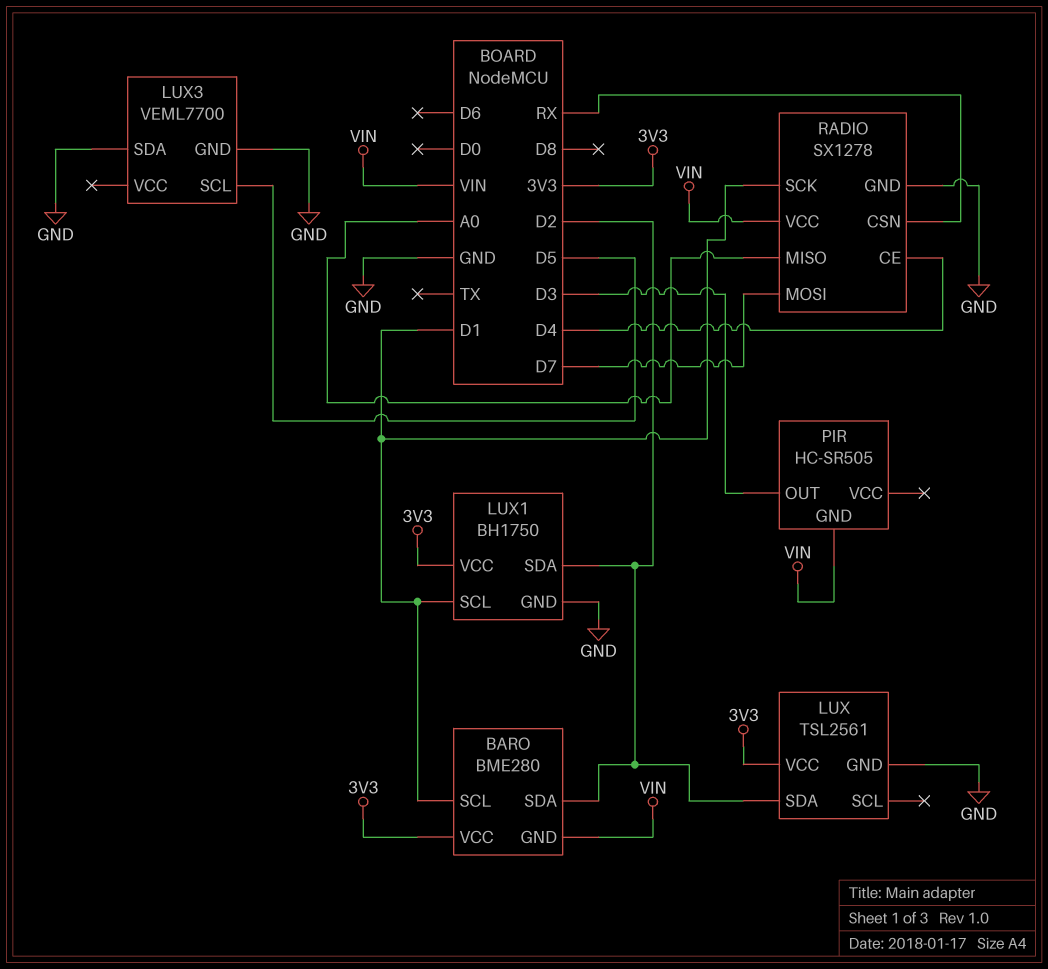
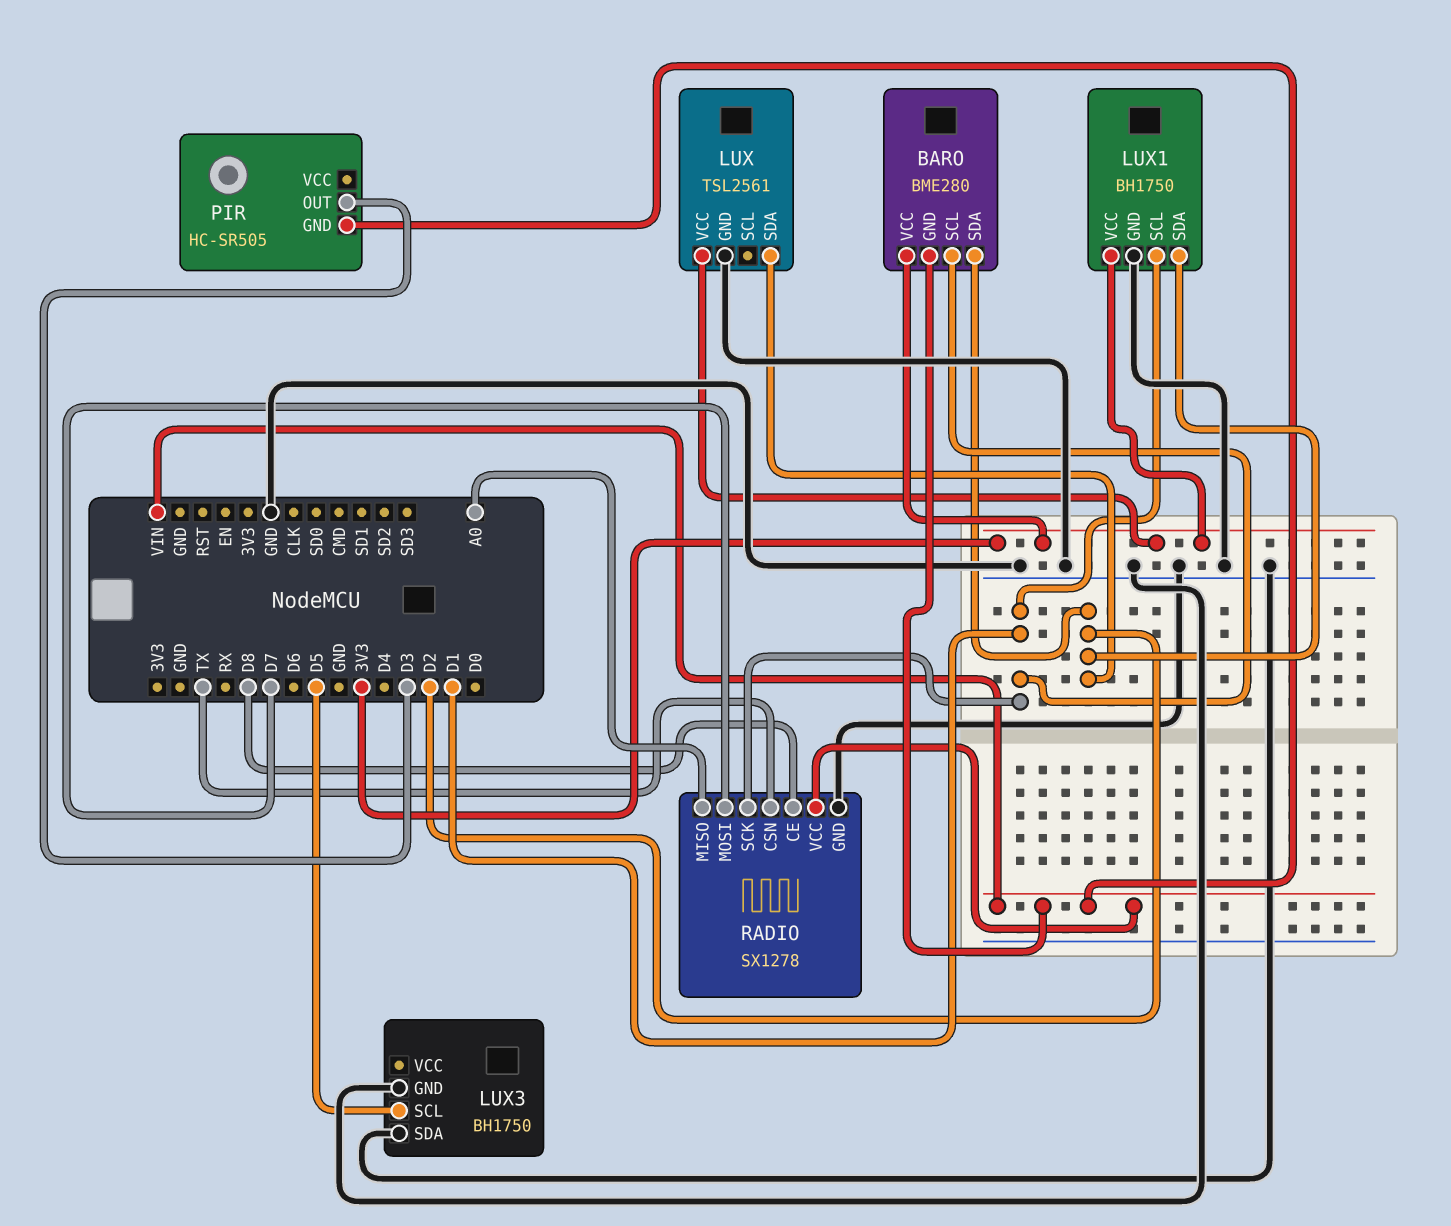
LUX3: VEML7700 -> BH1750
RADIO pin CE: D4 -> D8
RADIO pin CSN: RX -> TX

